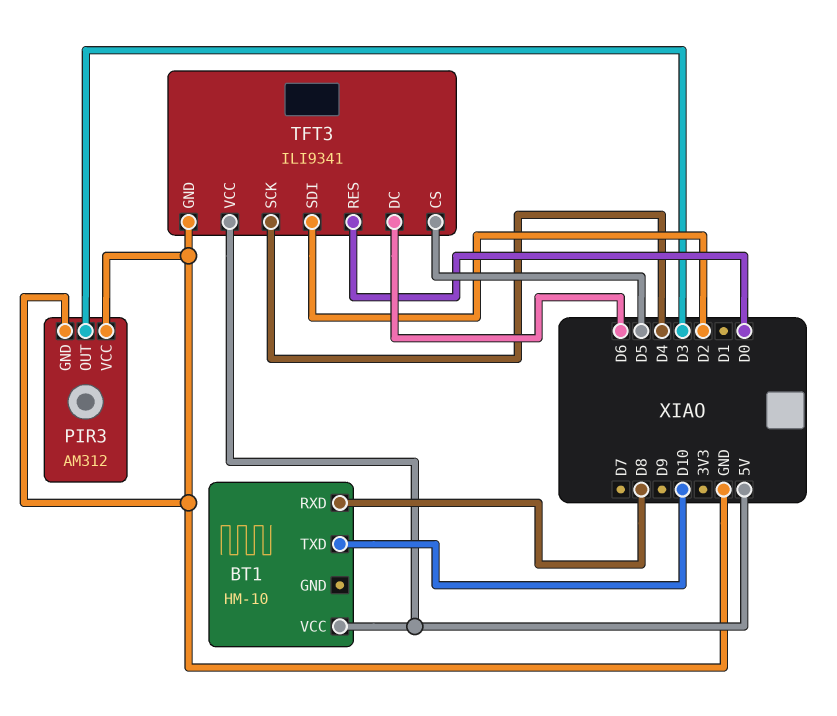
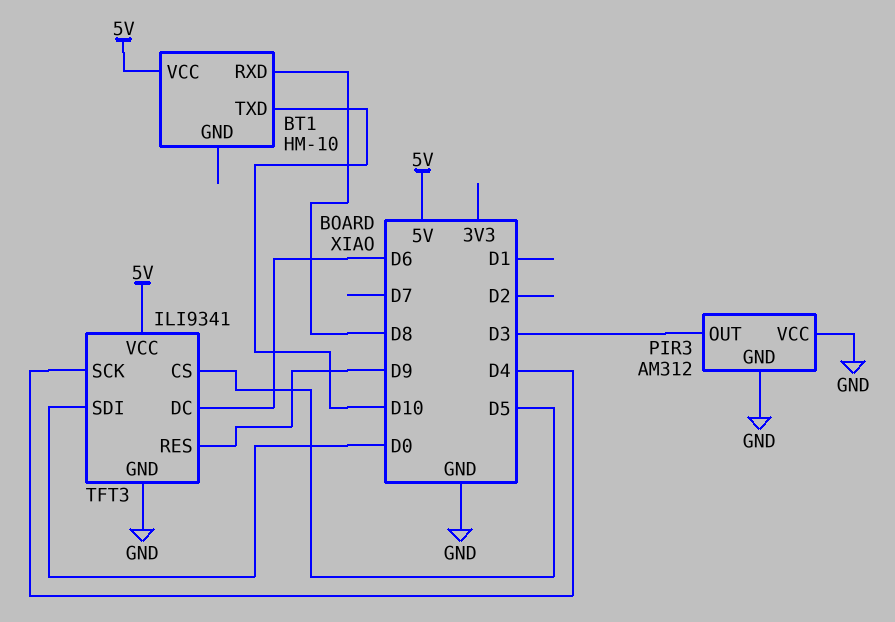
TFT3 pin RES: D0 -> D9
TFT3 pin SDI: D2 -> D0

